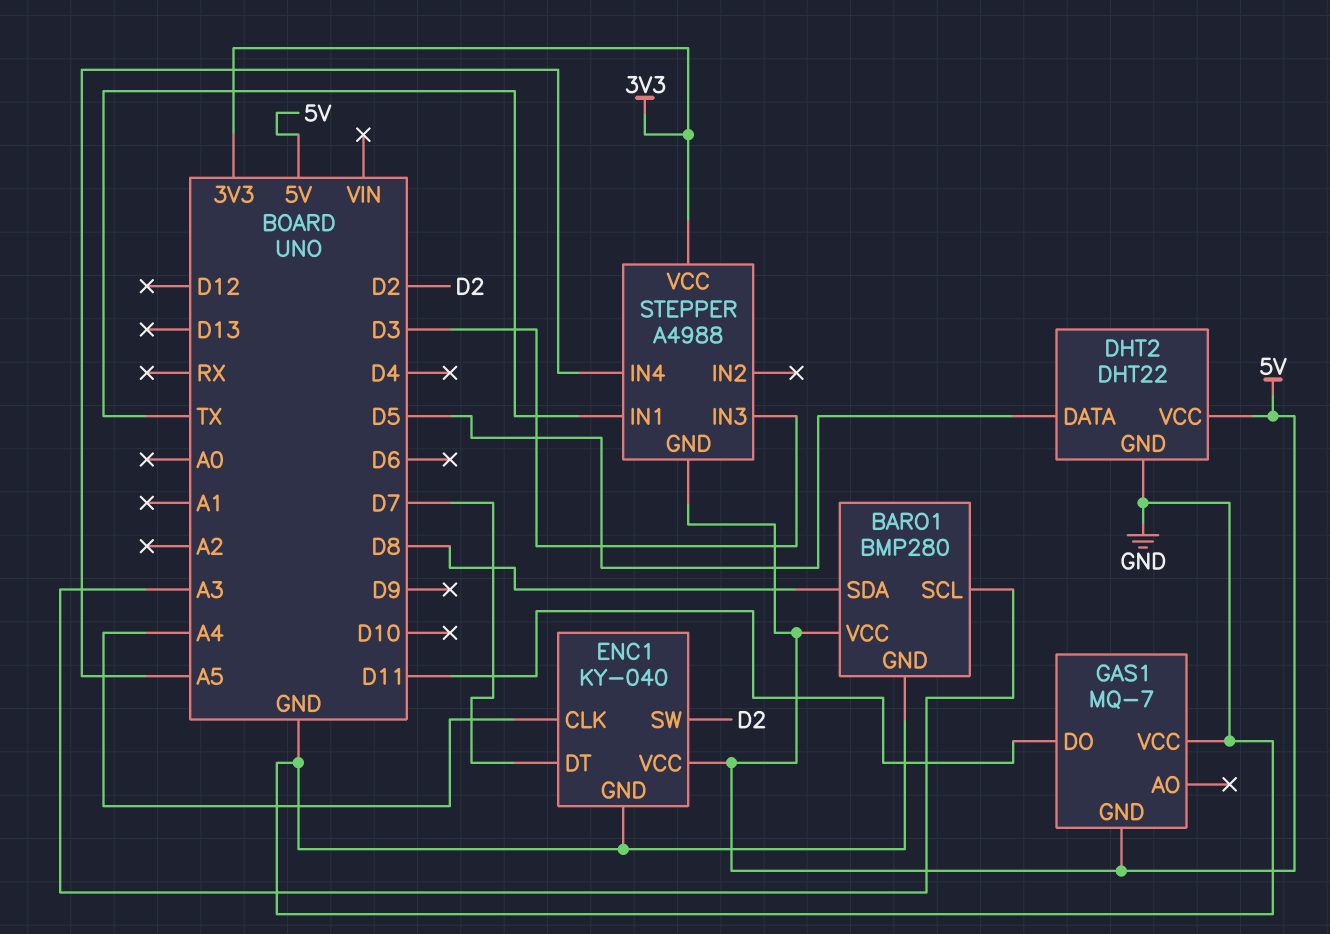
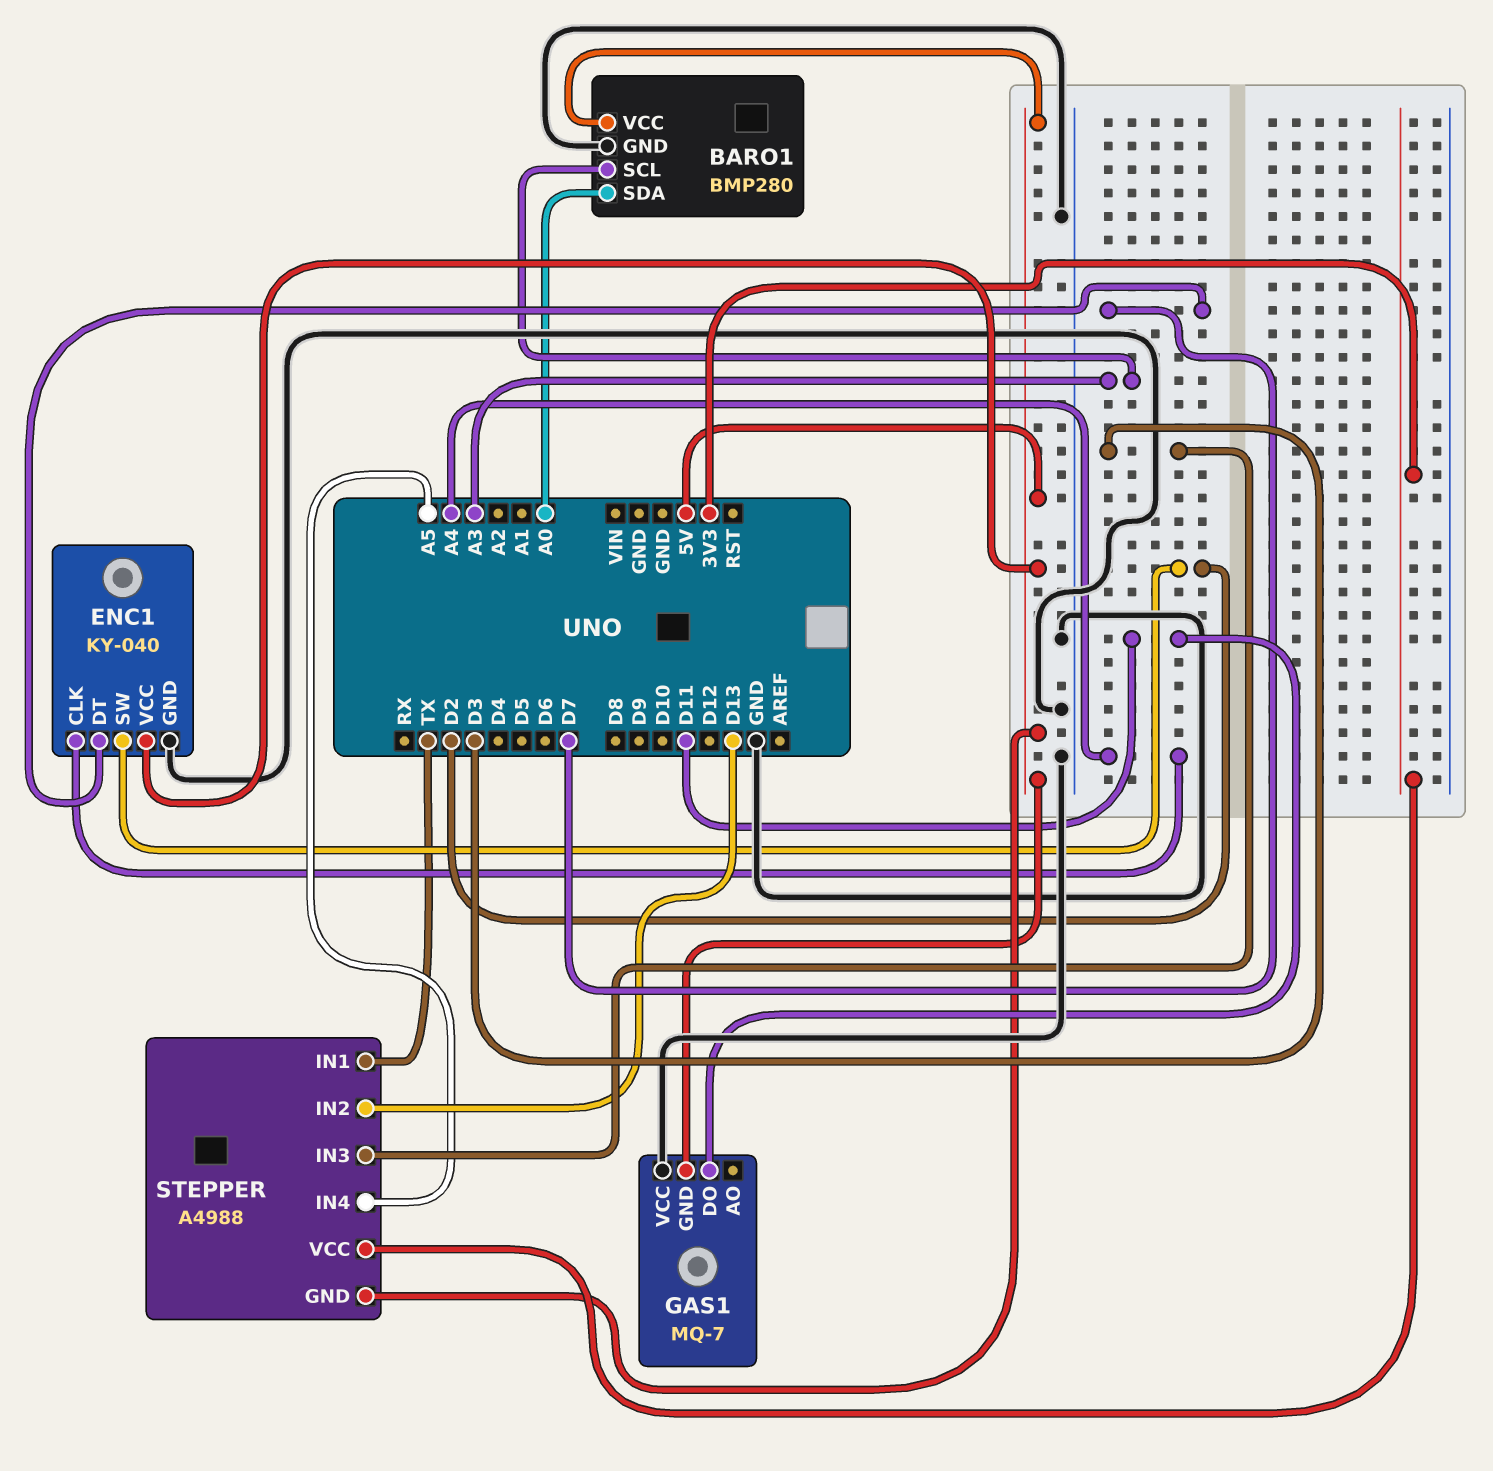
BARO1 pin SDA: D8 -> A0
DHT2: DHT22 -> none
DHT2 pin DATA: D5 -> none
DHT2 pin GND: GND -> none
DHT2 pin VCC: 5V -> none
STEPPER pin IN2: none -> D13

